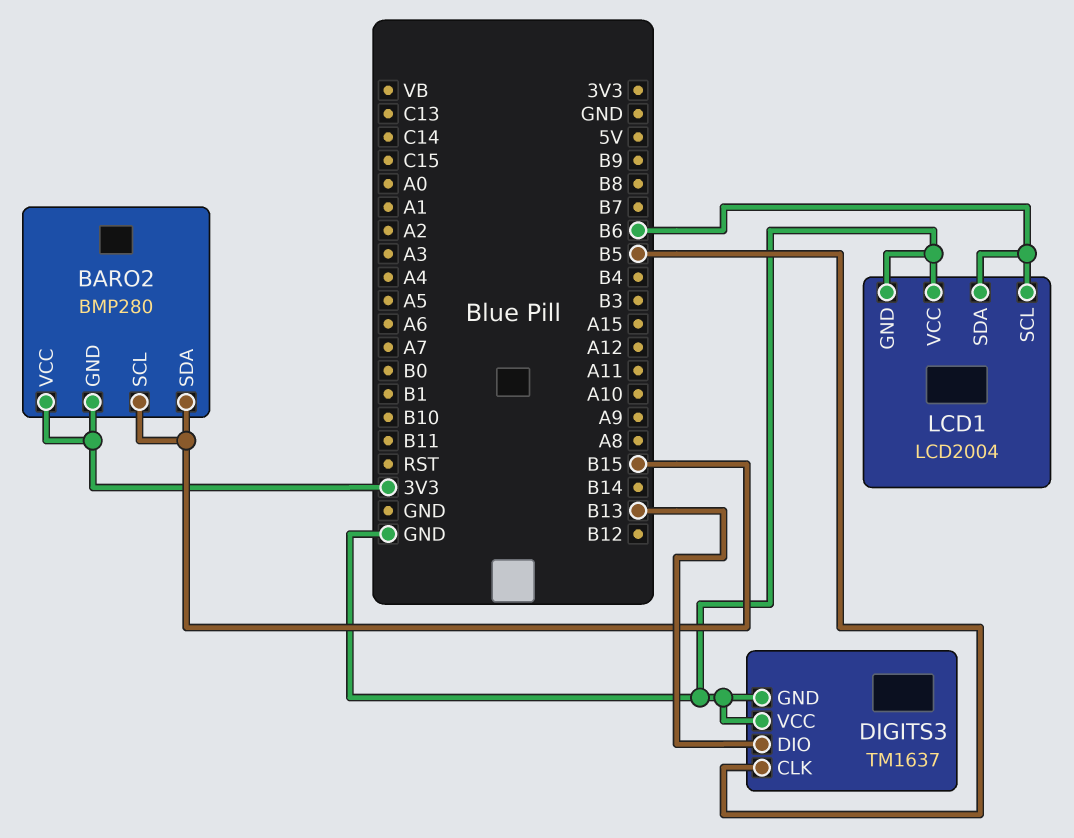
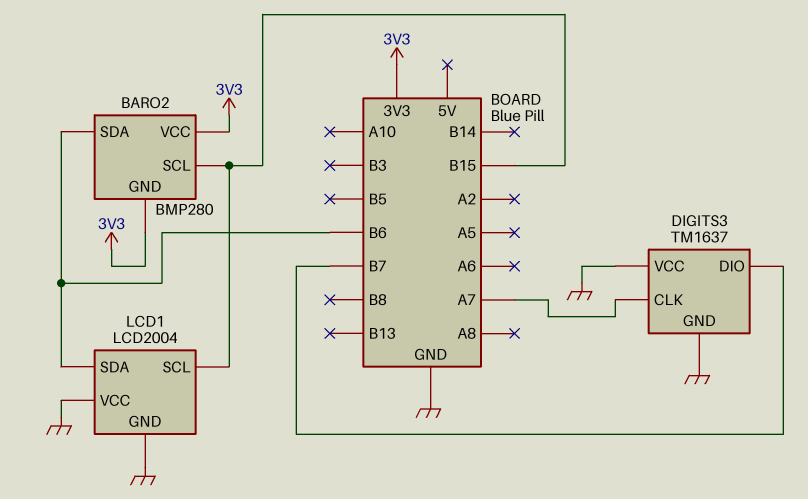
BARO2 pin SDA: B15 -> B6
DIGITS3 pin CLK: B5 -> A7
DIGITS3 pin DIO: B13 -> B7
LCD1 pin SCL: B6 -> B15

